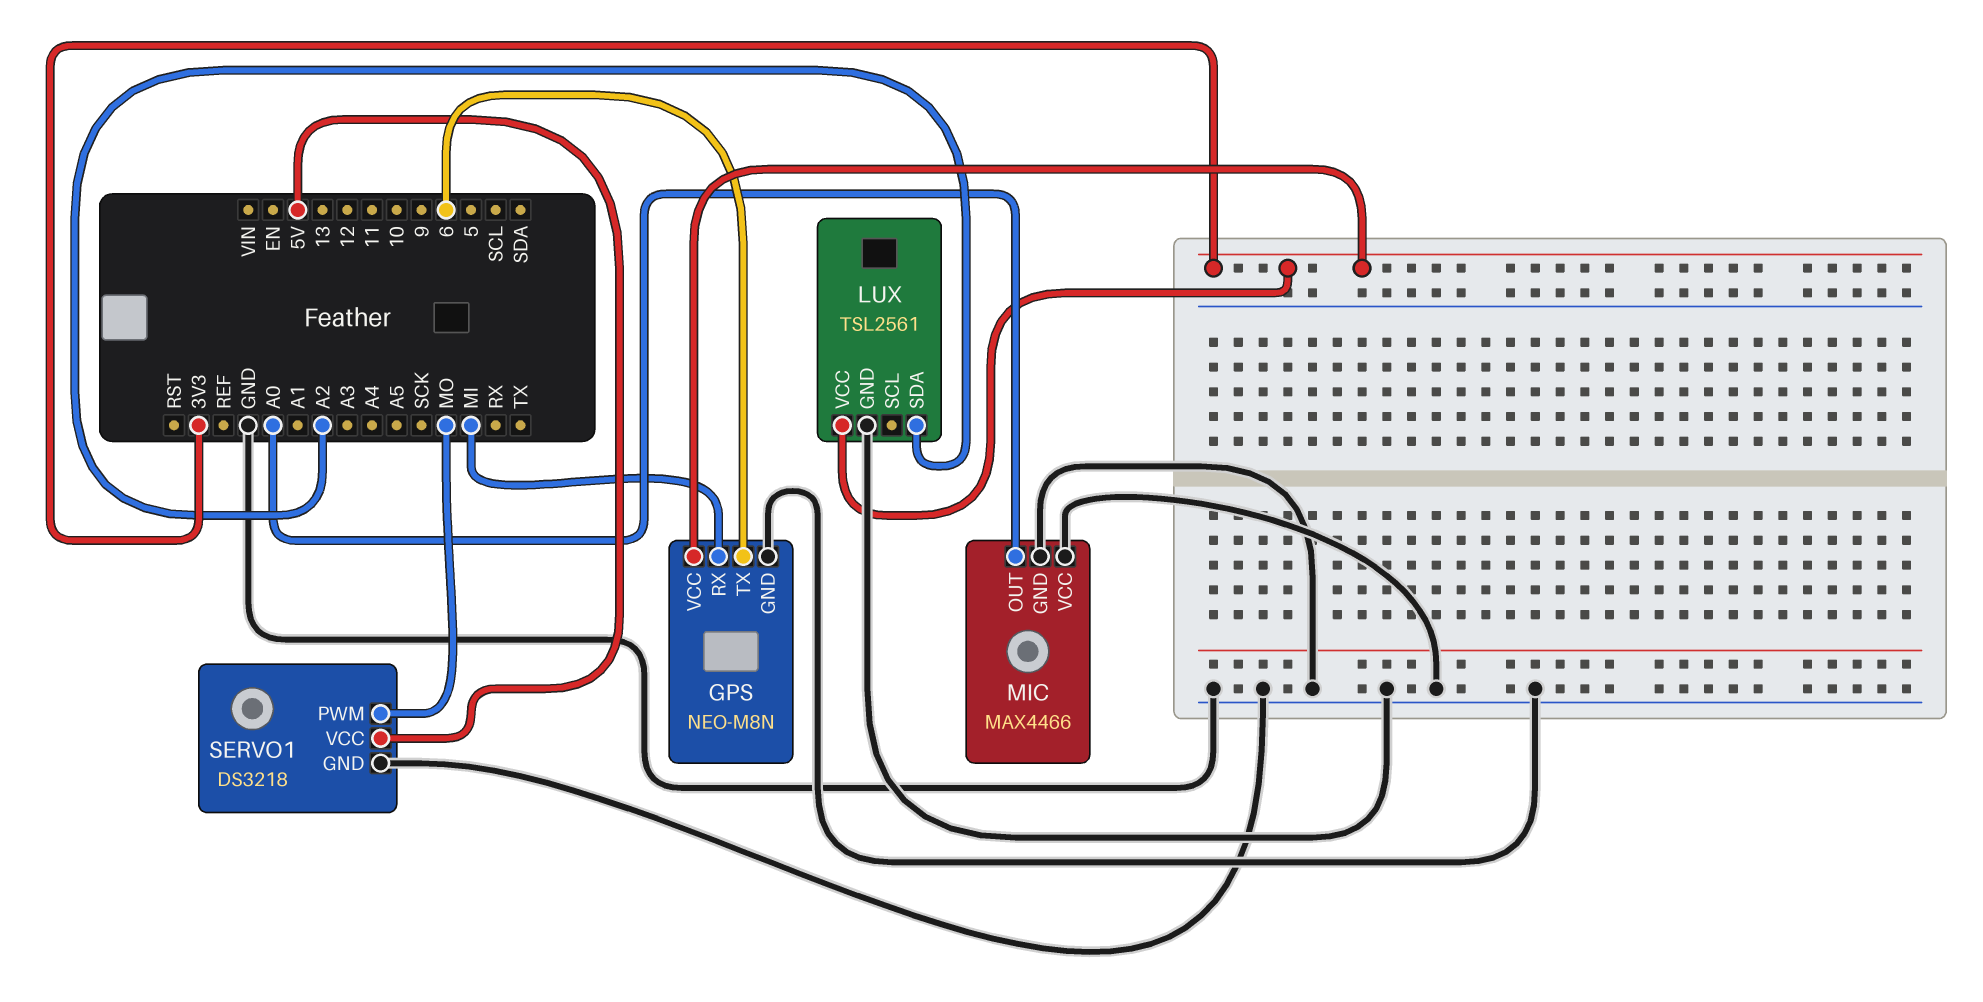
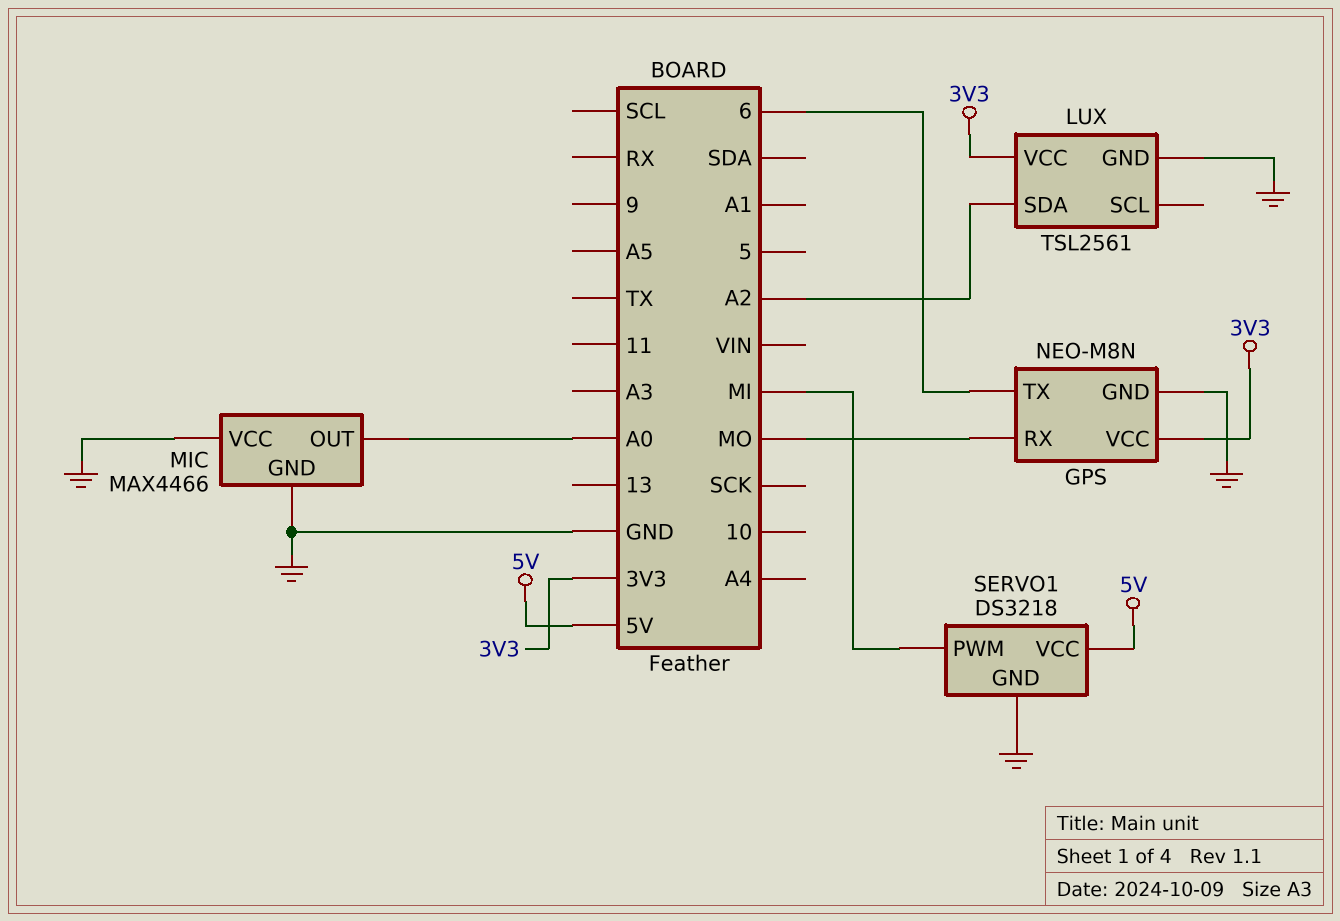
GPS pin RX: MI -> MO
SERVO1 pin PWM: MO -> MI

